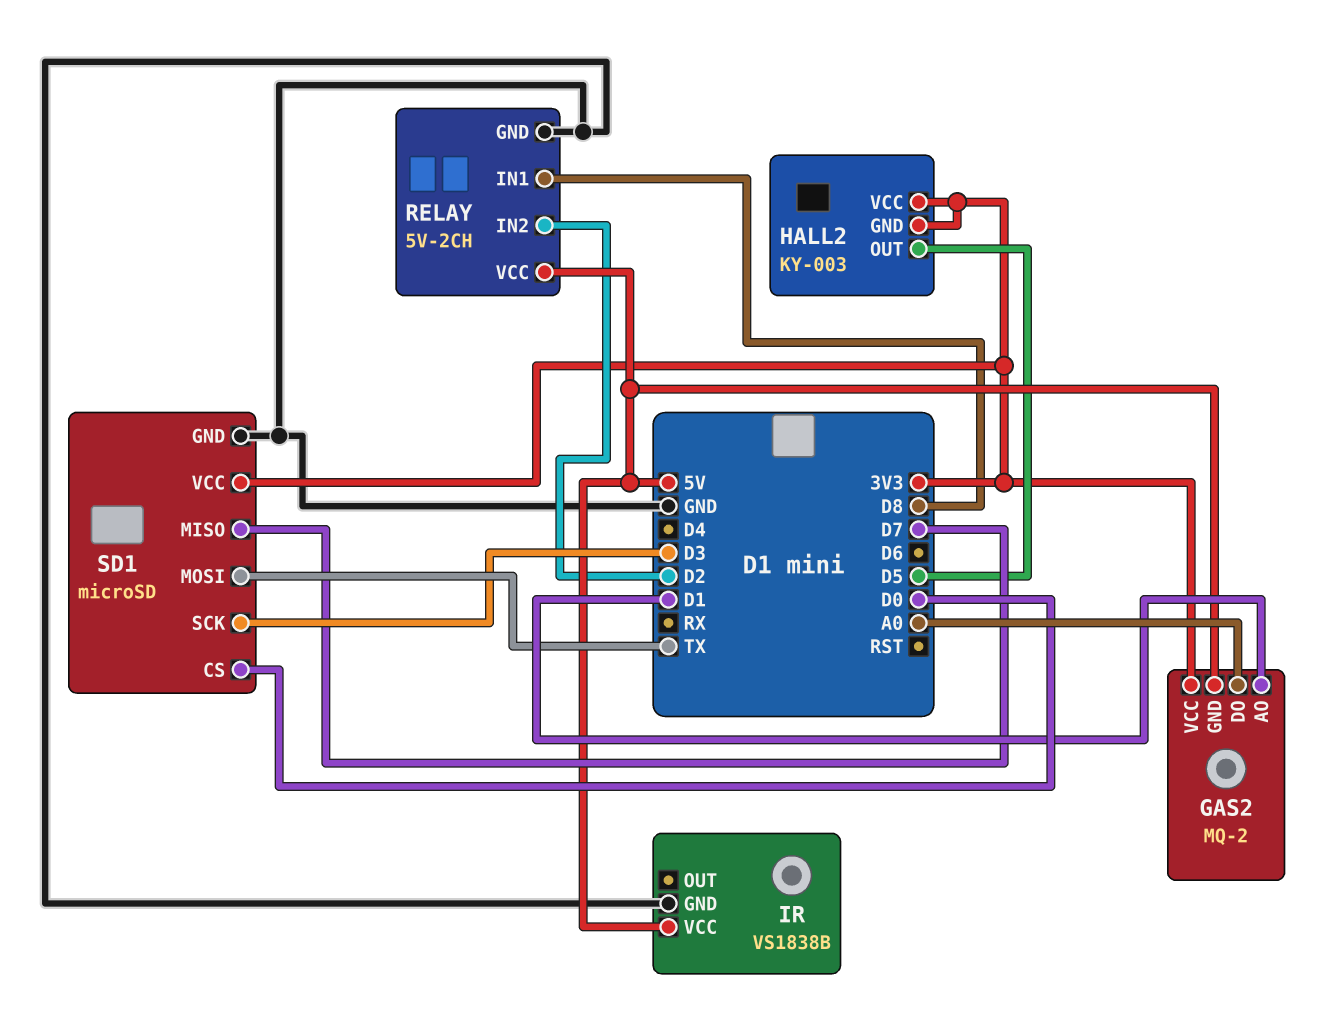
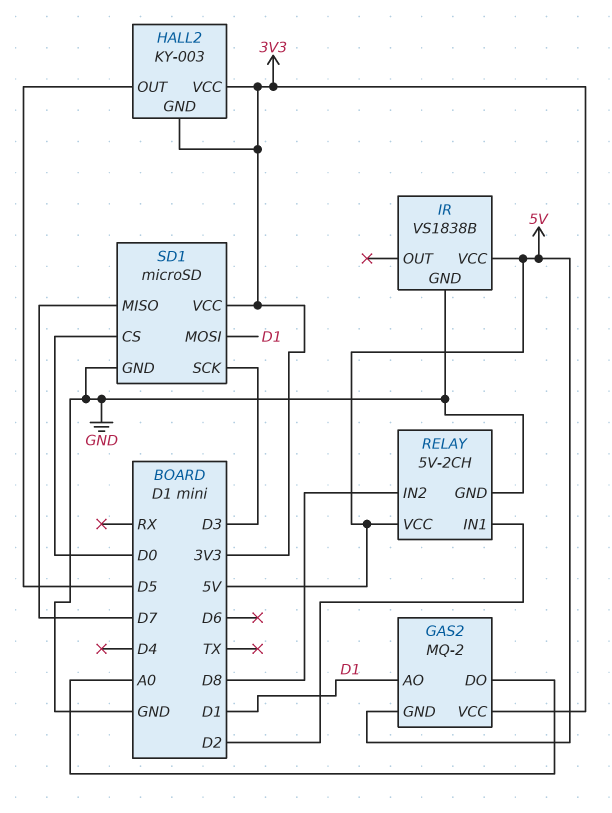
RELAY pin IN1: D8 -> D2
RELAY pin IN2: D2 -> D8
SD1 pin MOSI: TX -> D1

